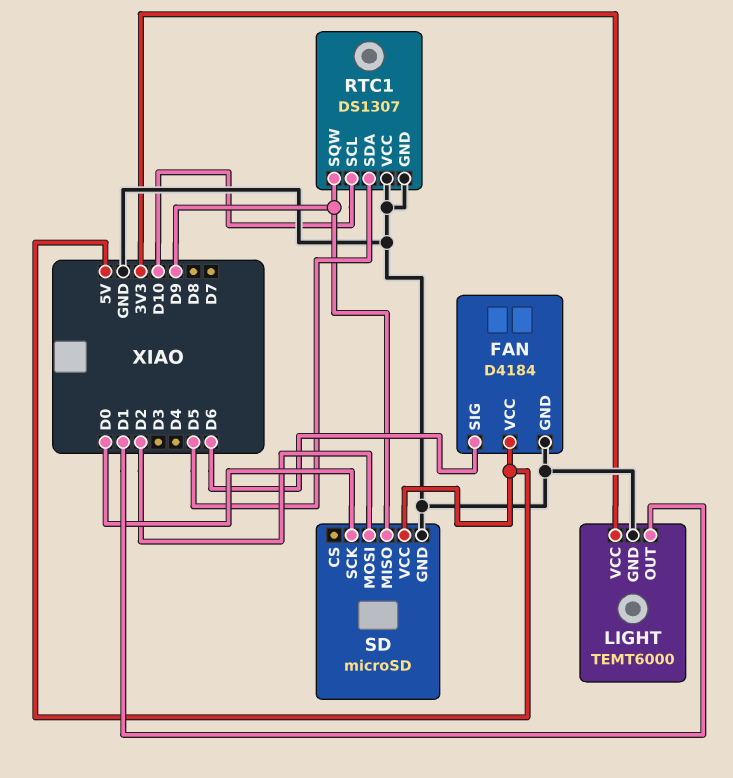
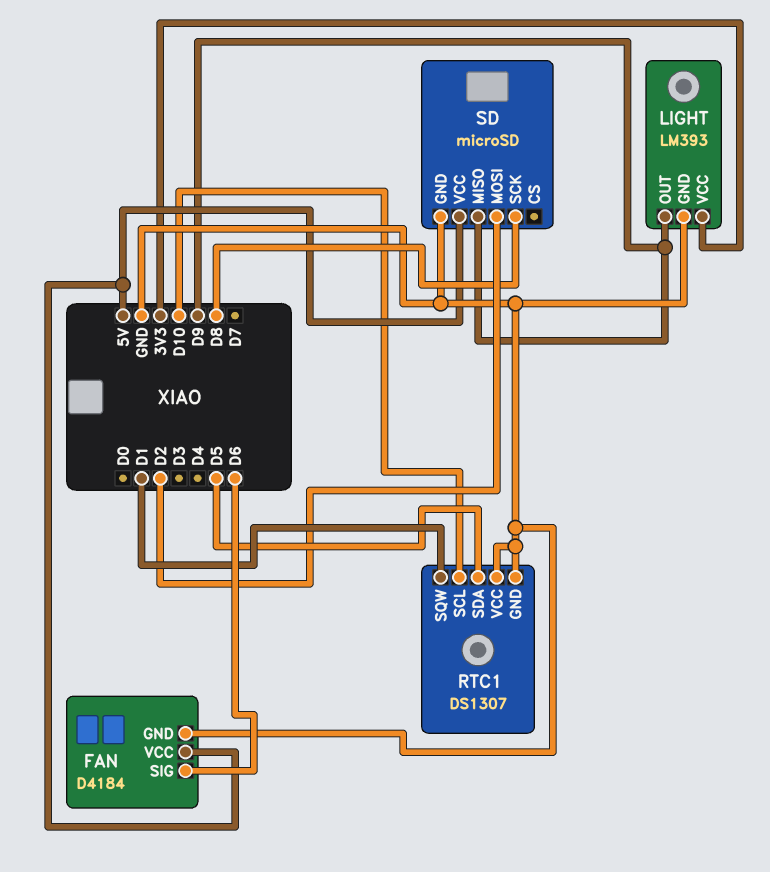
LIGHT: TEMT6000 -> LM393
LIGHT pin OUT: D1 -> D9
RTC1 pin SQW: D9 -> D1
SD pin SCK: D0 -> D8

